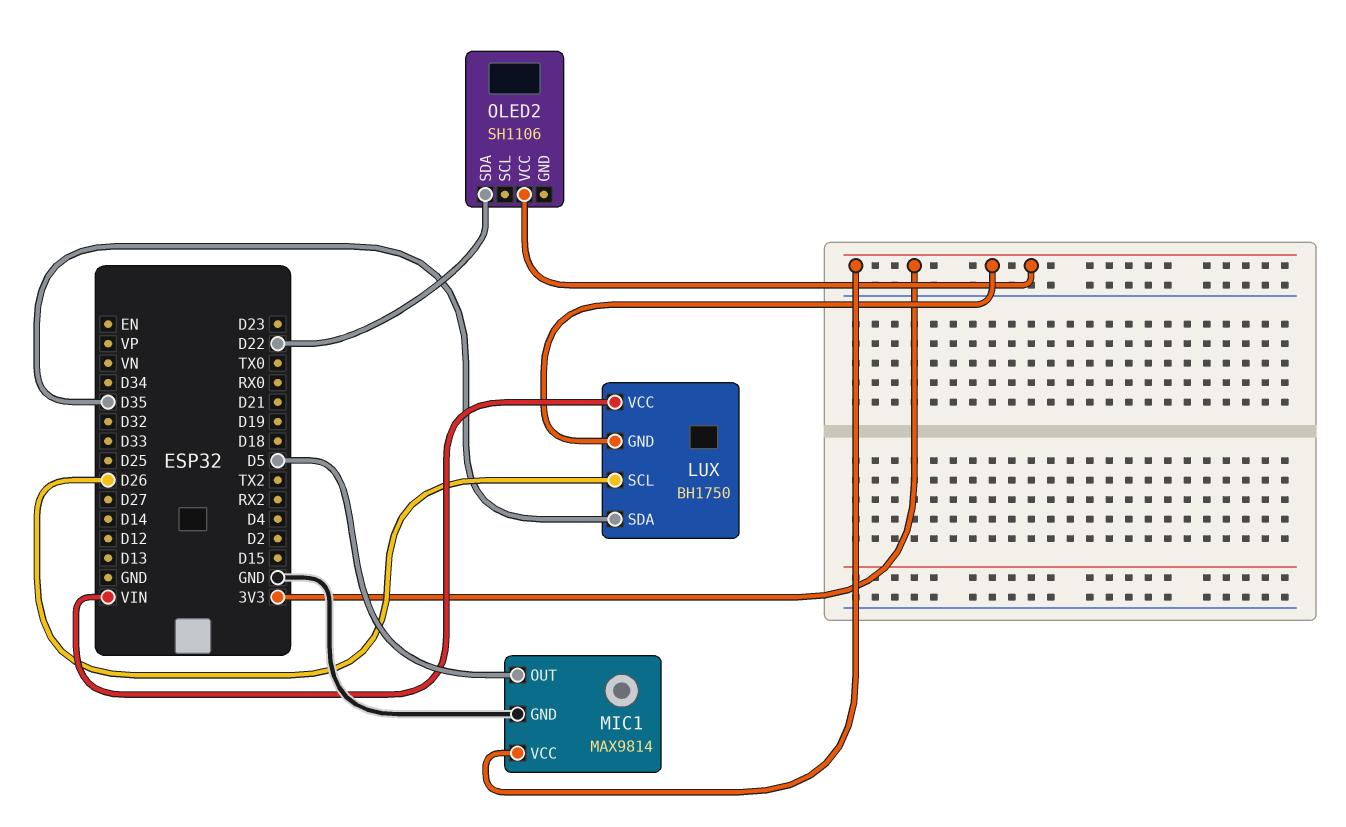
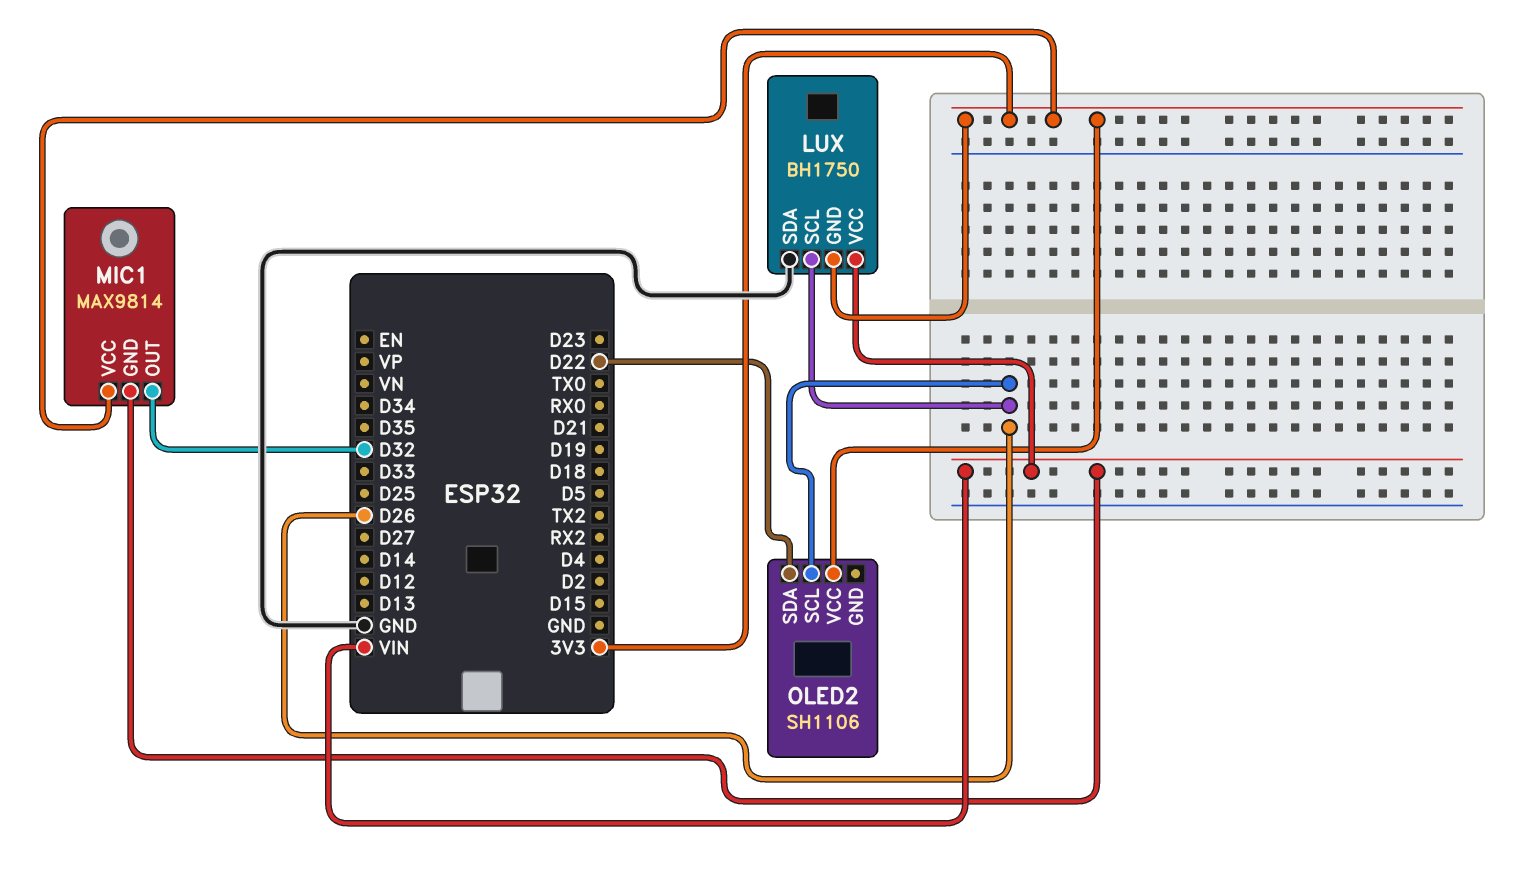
LUX pin SDA: D35 -> GND
MIC1 pin GND: GND -> VIN
MIC1 pin OUT: D5 -> D32
OLED2 pin SCL: none -> D26

